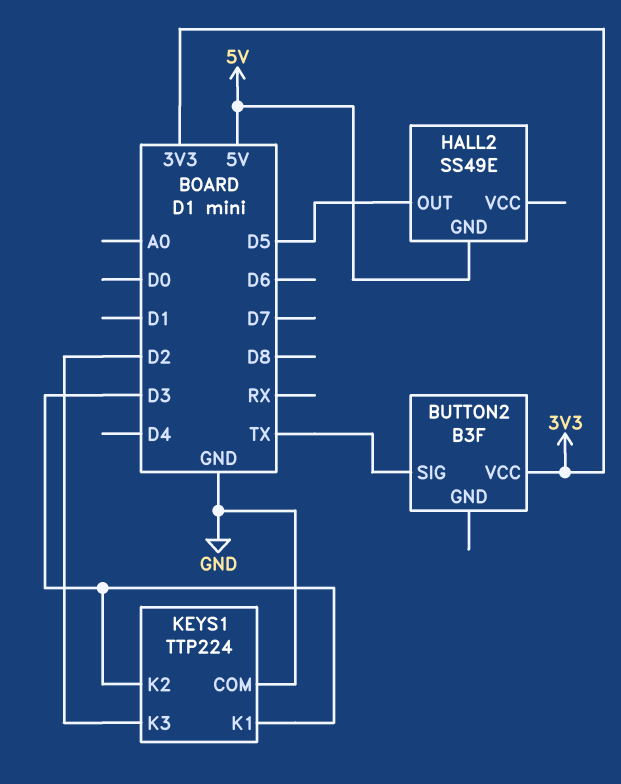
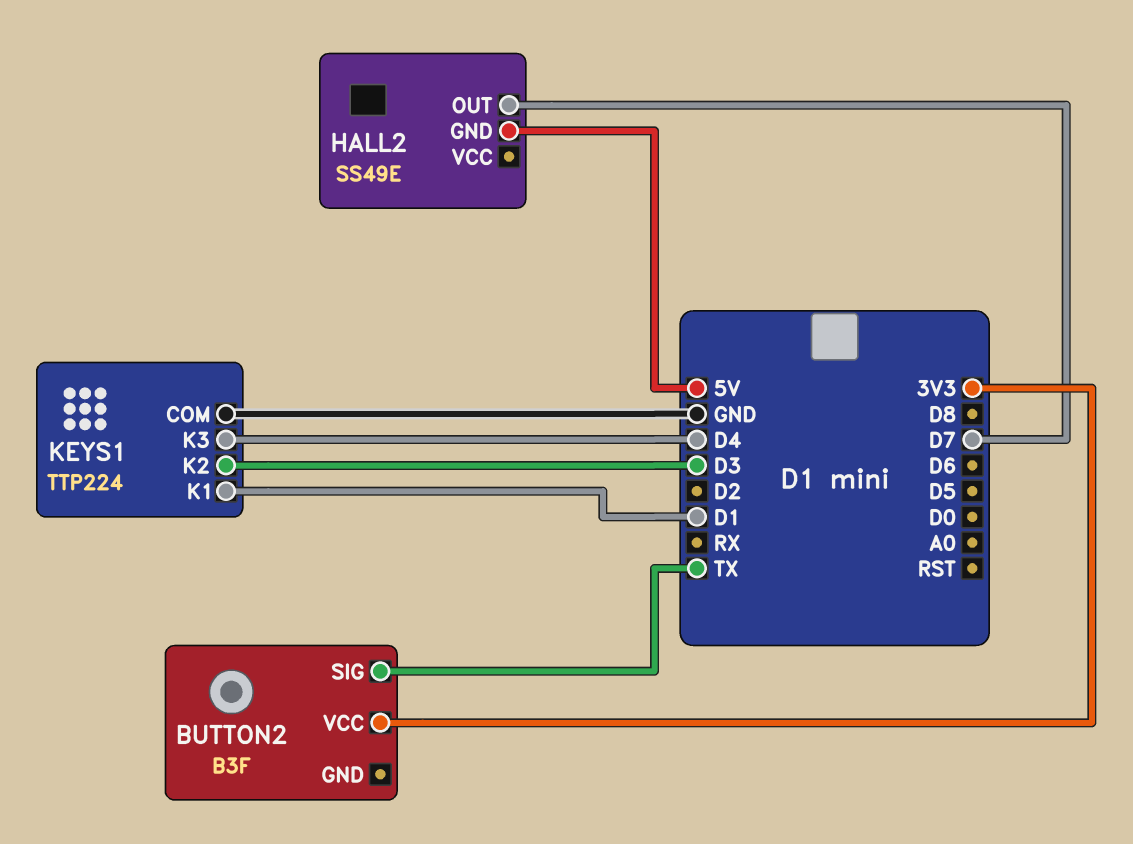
HALL2 pin OUT: D5 -> D7
KEYS1 pin K1: D3 -> D1
KEYS1 pin K3: D2 -> D4

